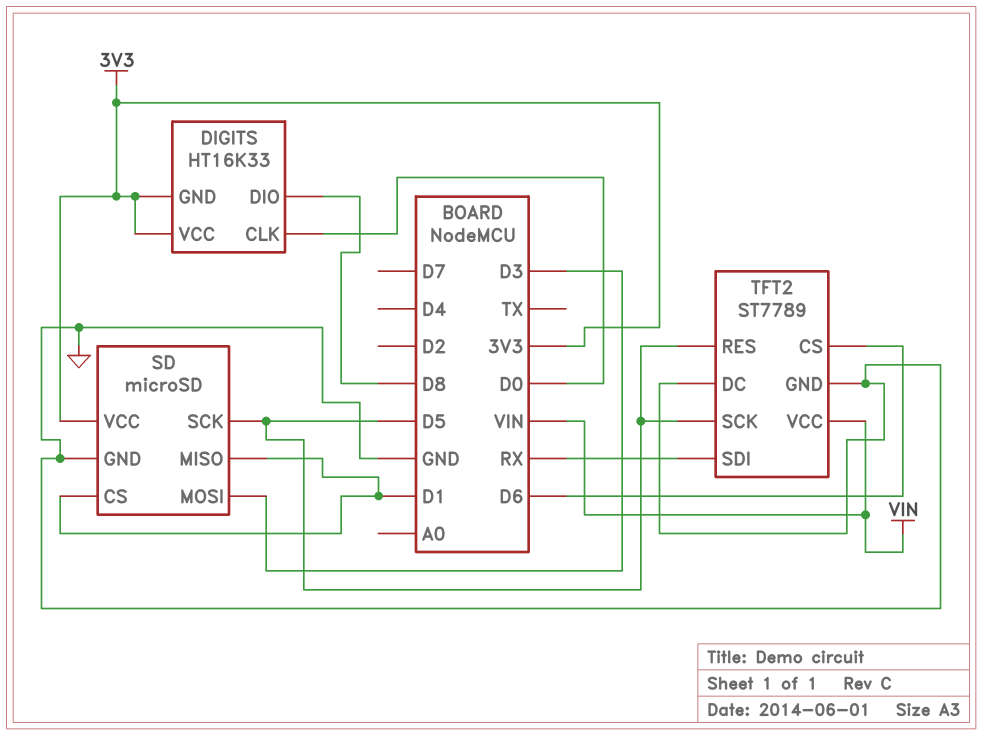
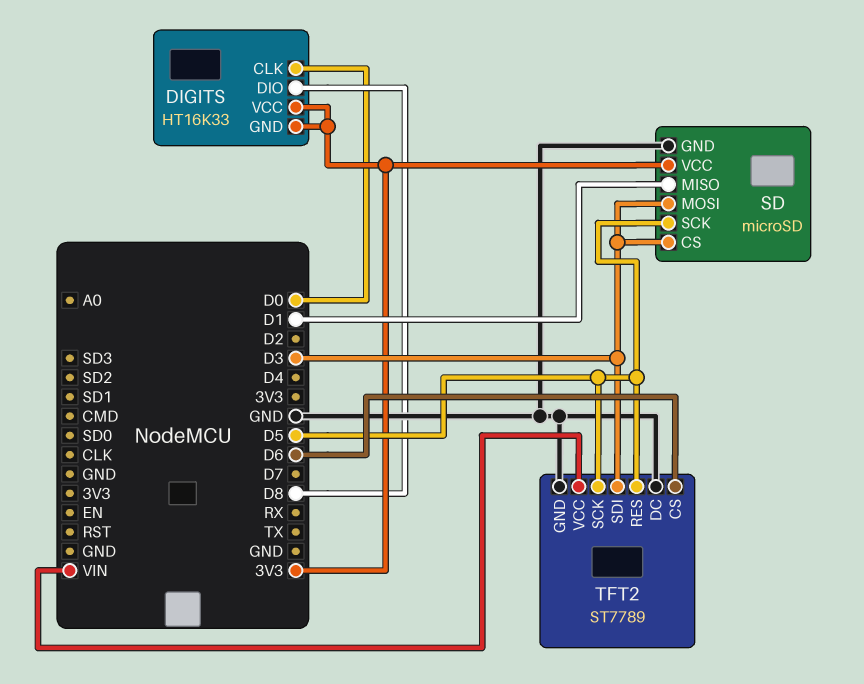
SD pin CS: D1 -> D3
TFT2 pin SDI: RX -> D3

